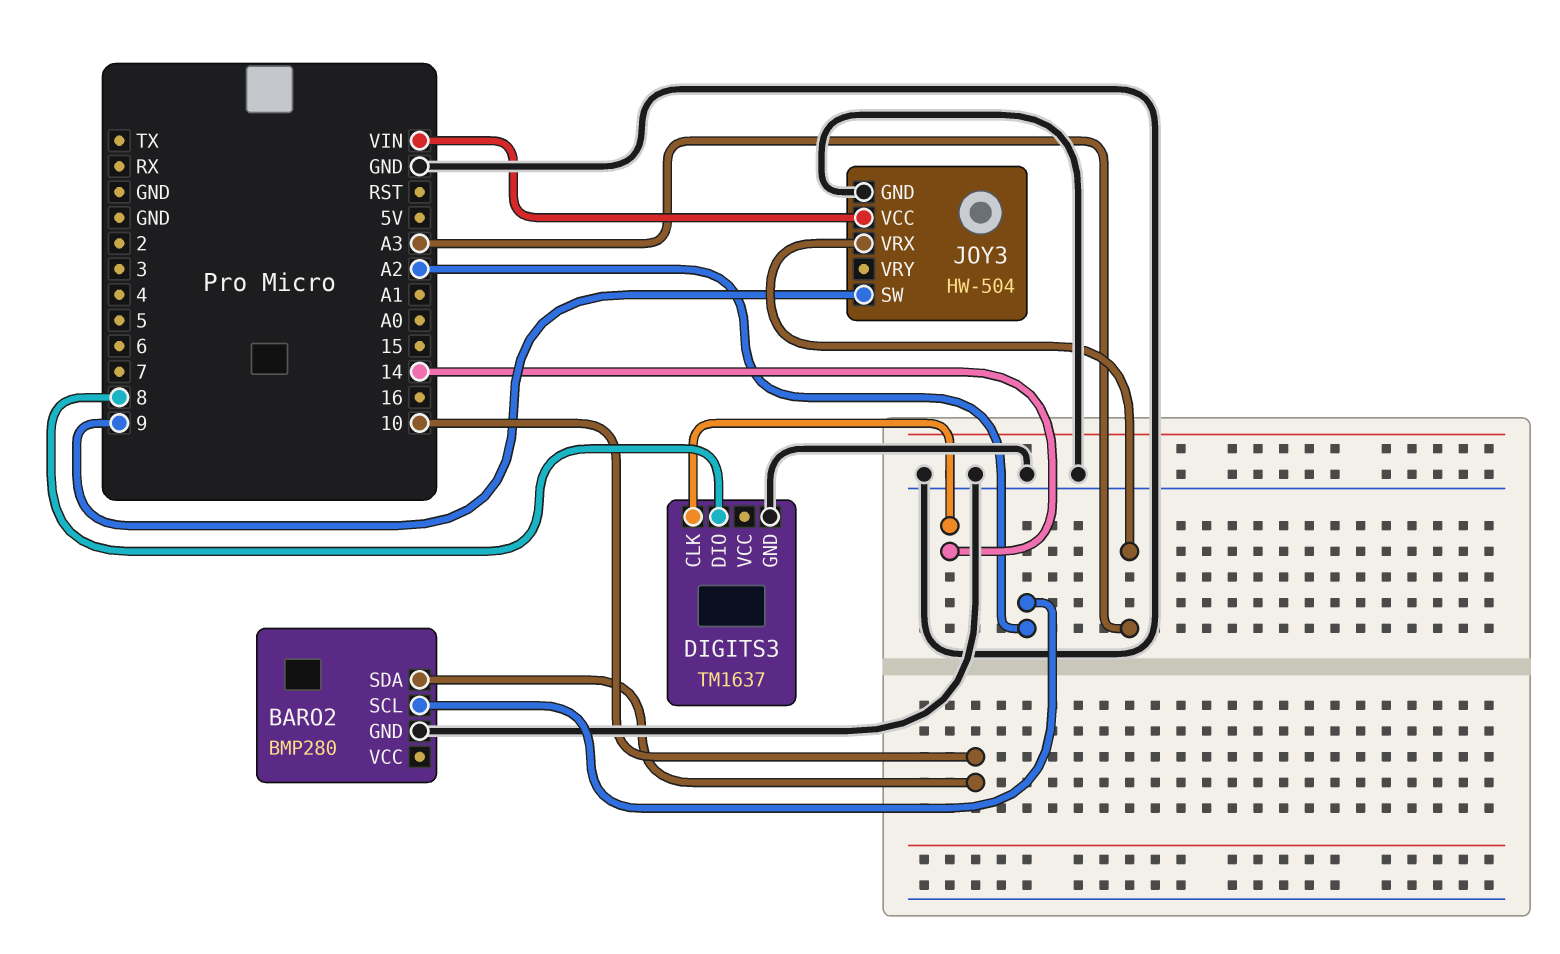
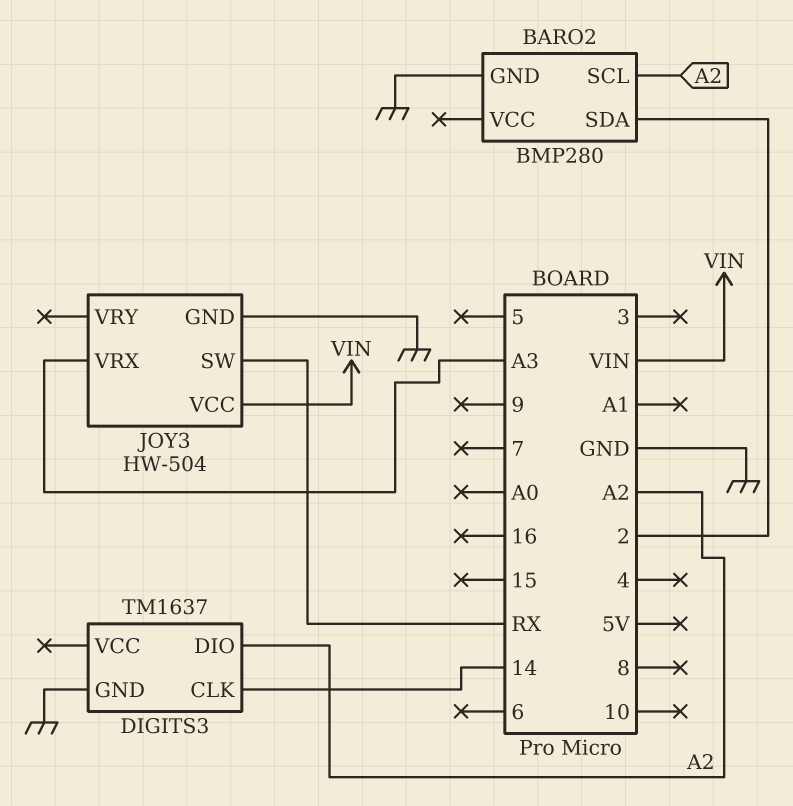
BARO2 pin SDA: 10 -> 2
DIGITS3 pin DIO: 8 -> A2
JOY3 pin SW: 9 -> RX

